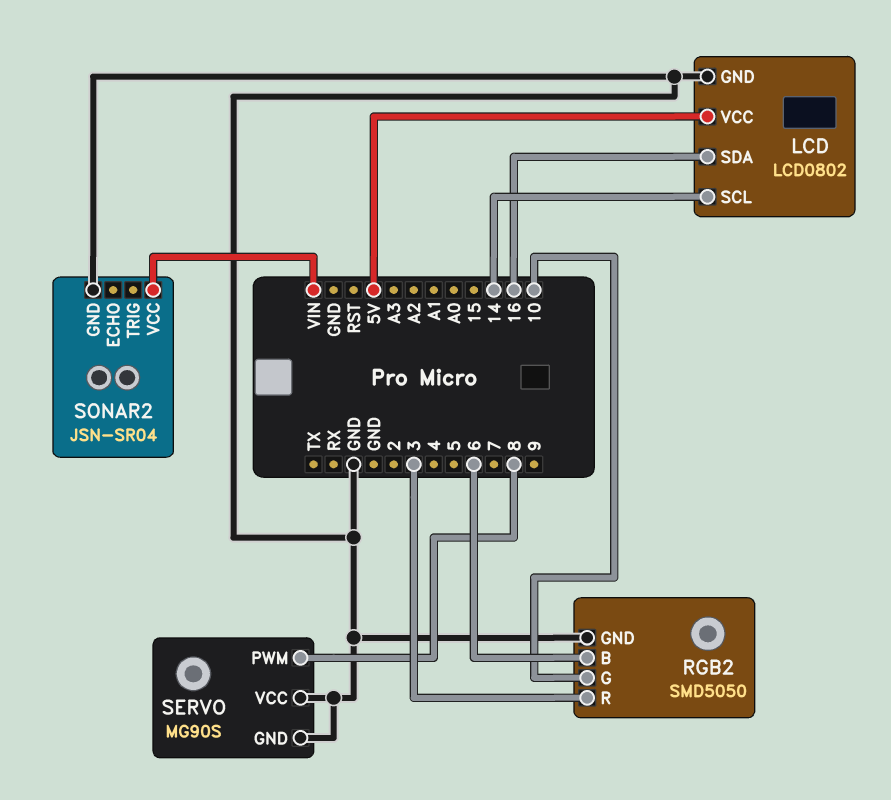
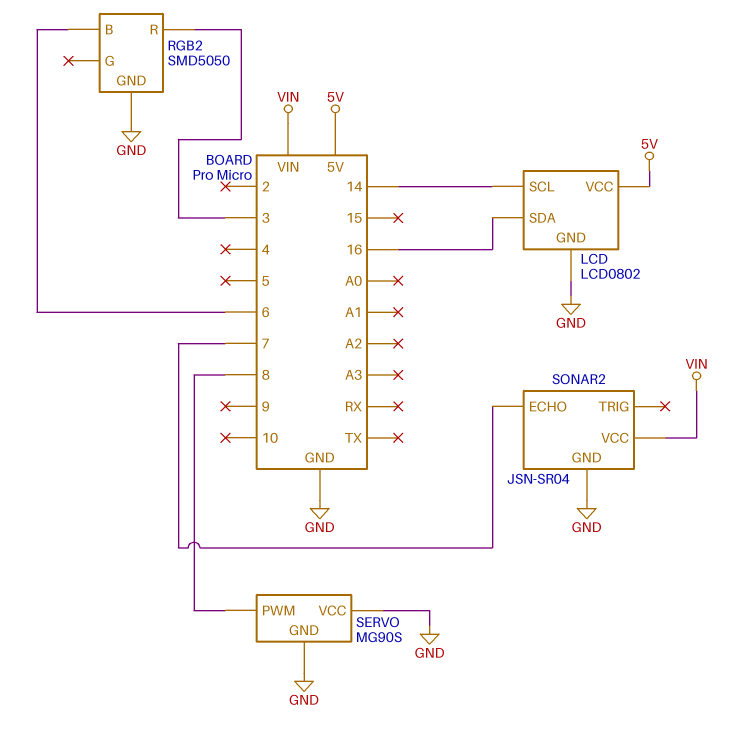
RGB2 pin G: 10 -> none
SONAR2 pin ECHO: none -> 7

